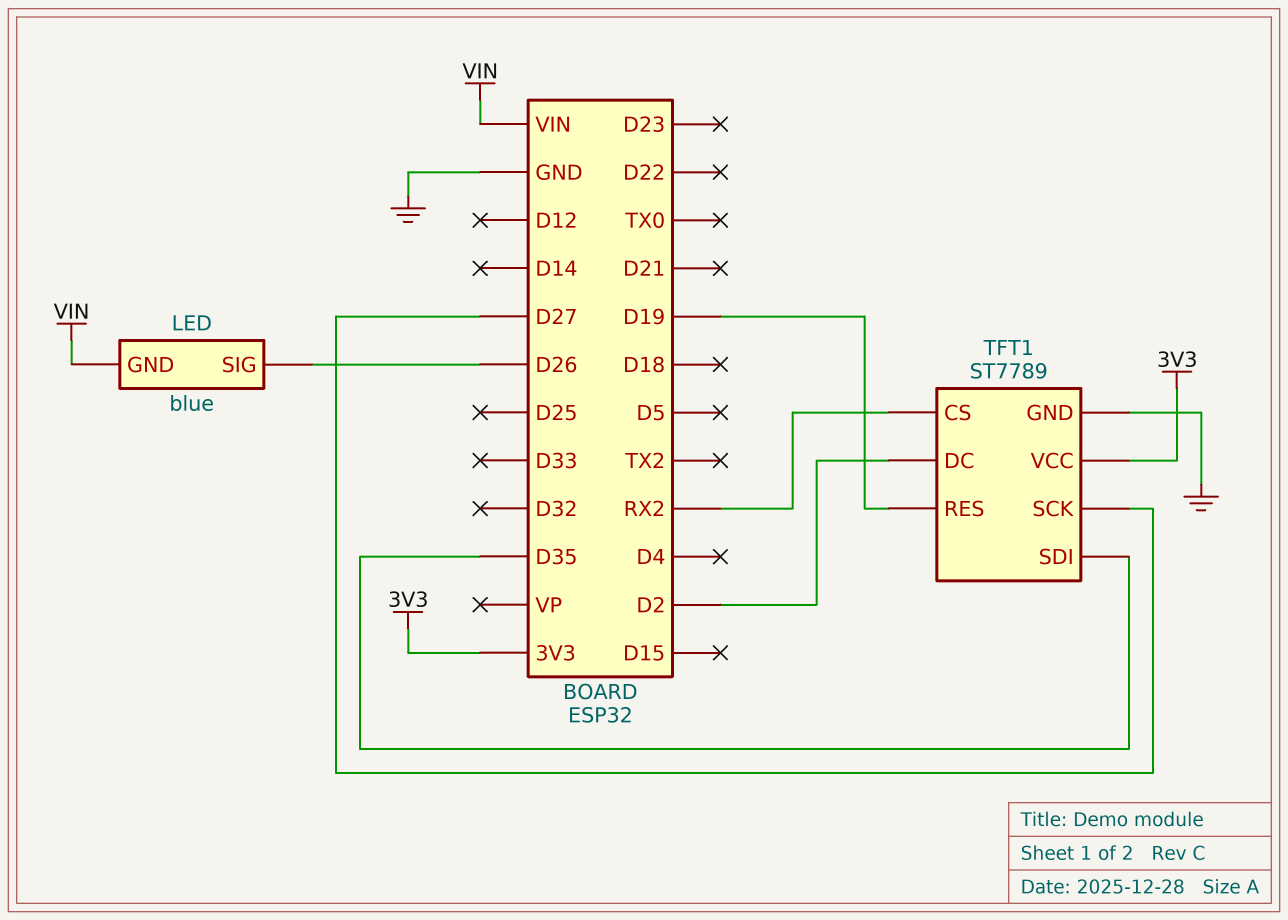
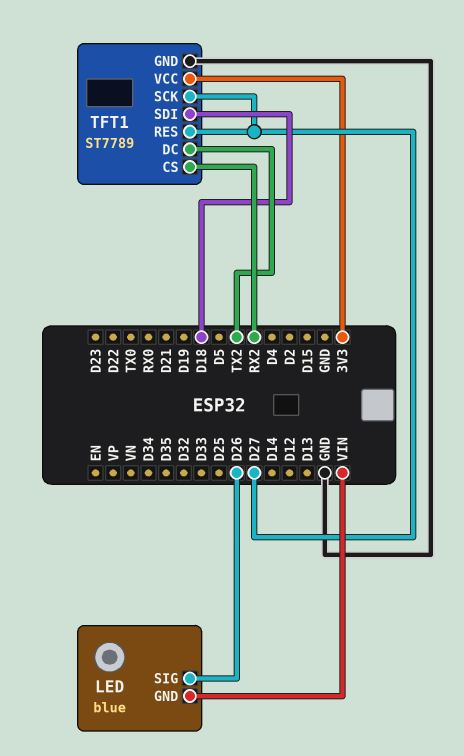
TFT1 pin DC: D2 -> TX2
TFT1 pin RES: D19 -> D27
TFT1 pin SDI: D35 -> D18

